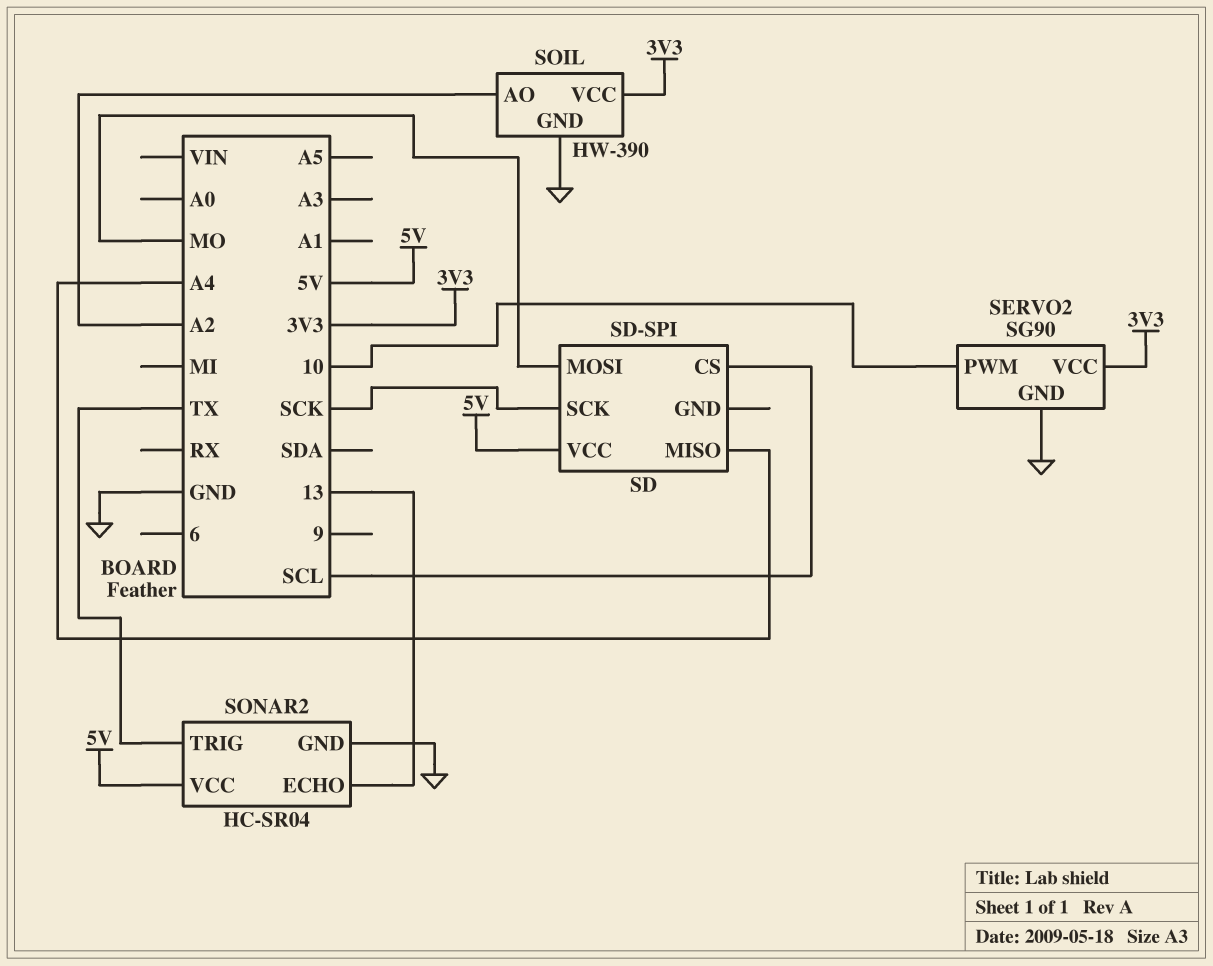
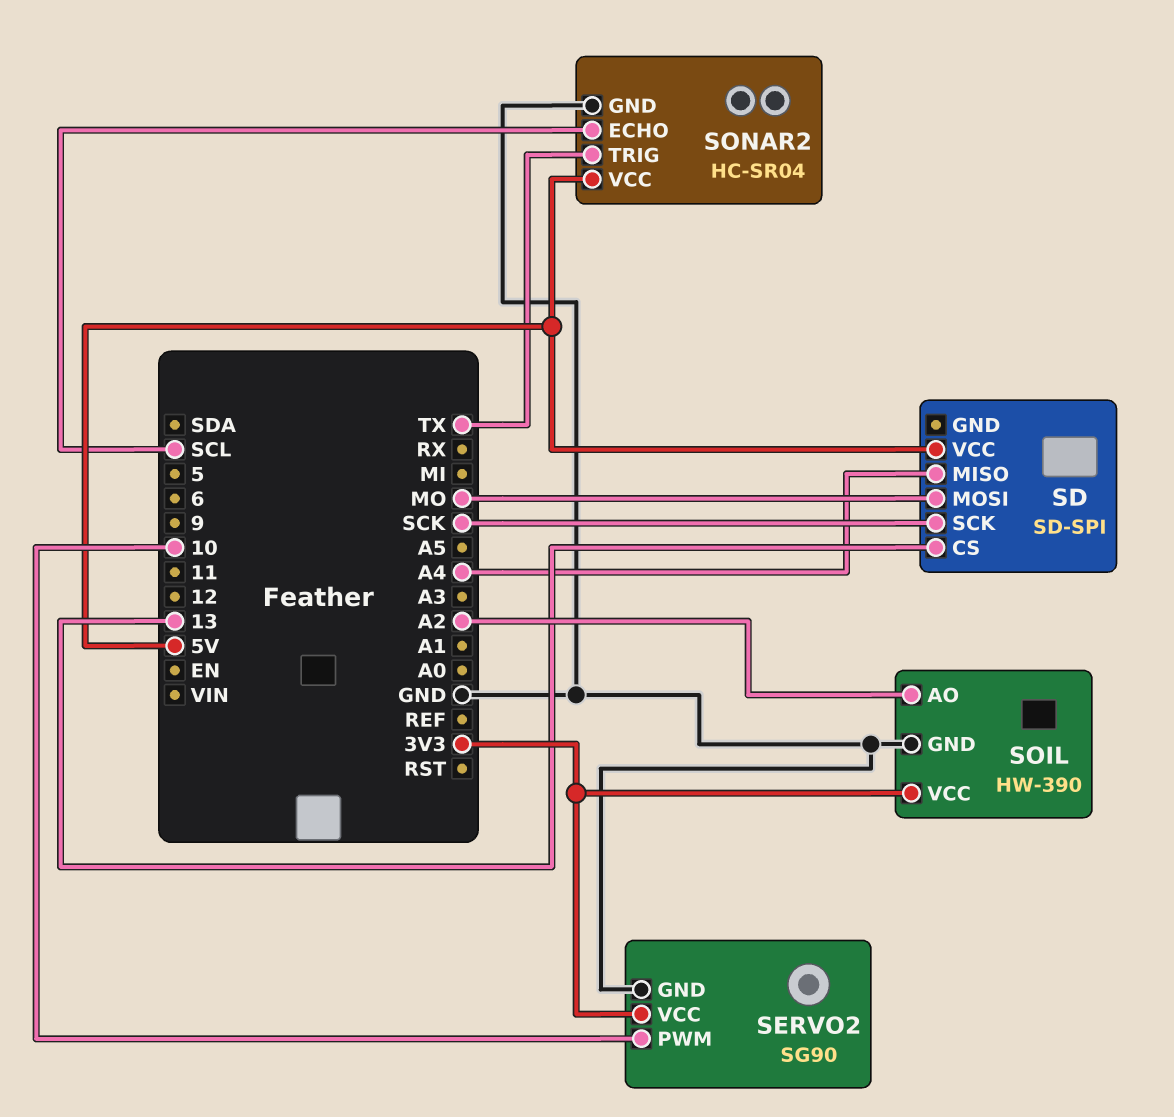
SD pin CS: SCL -> 13
SONAR2 pin ECHO: 13 -> SCL

